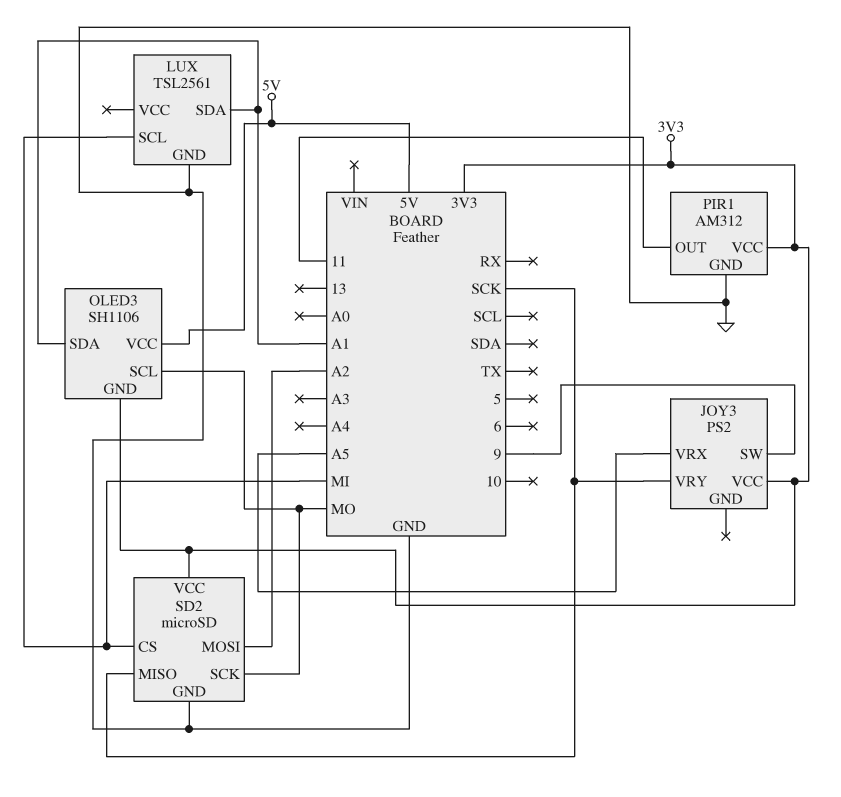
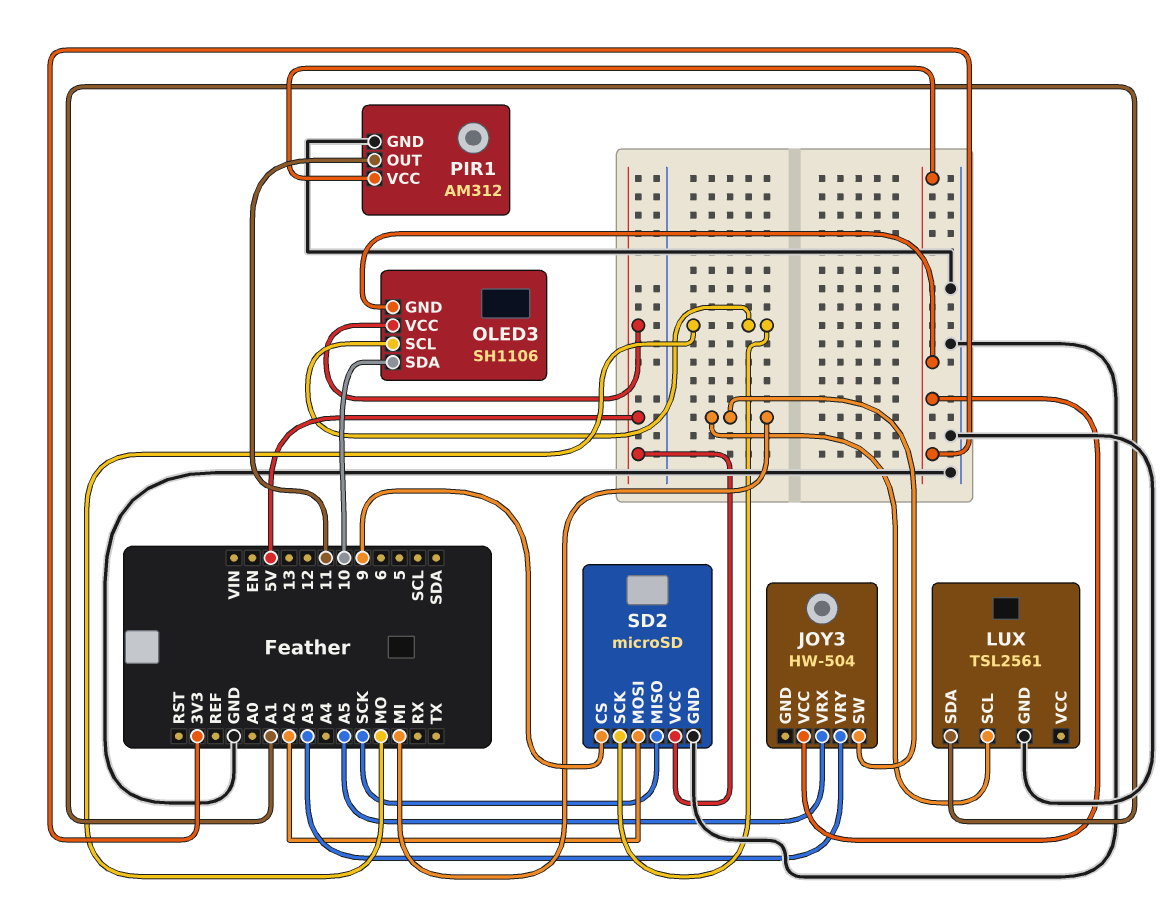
JOY3: PS2 -> HW-504
JOY3 pin SW: 9 -> MI
JOY3 pin VRY: SCK -> A3
OLED3 pin SDA: A1 -> 10
SD2 pin CS: MI -> 9
SD2 pin VCC: 3V3 -> 5V

